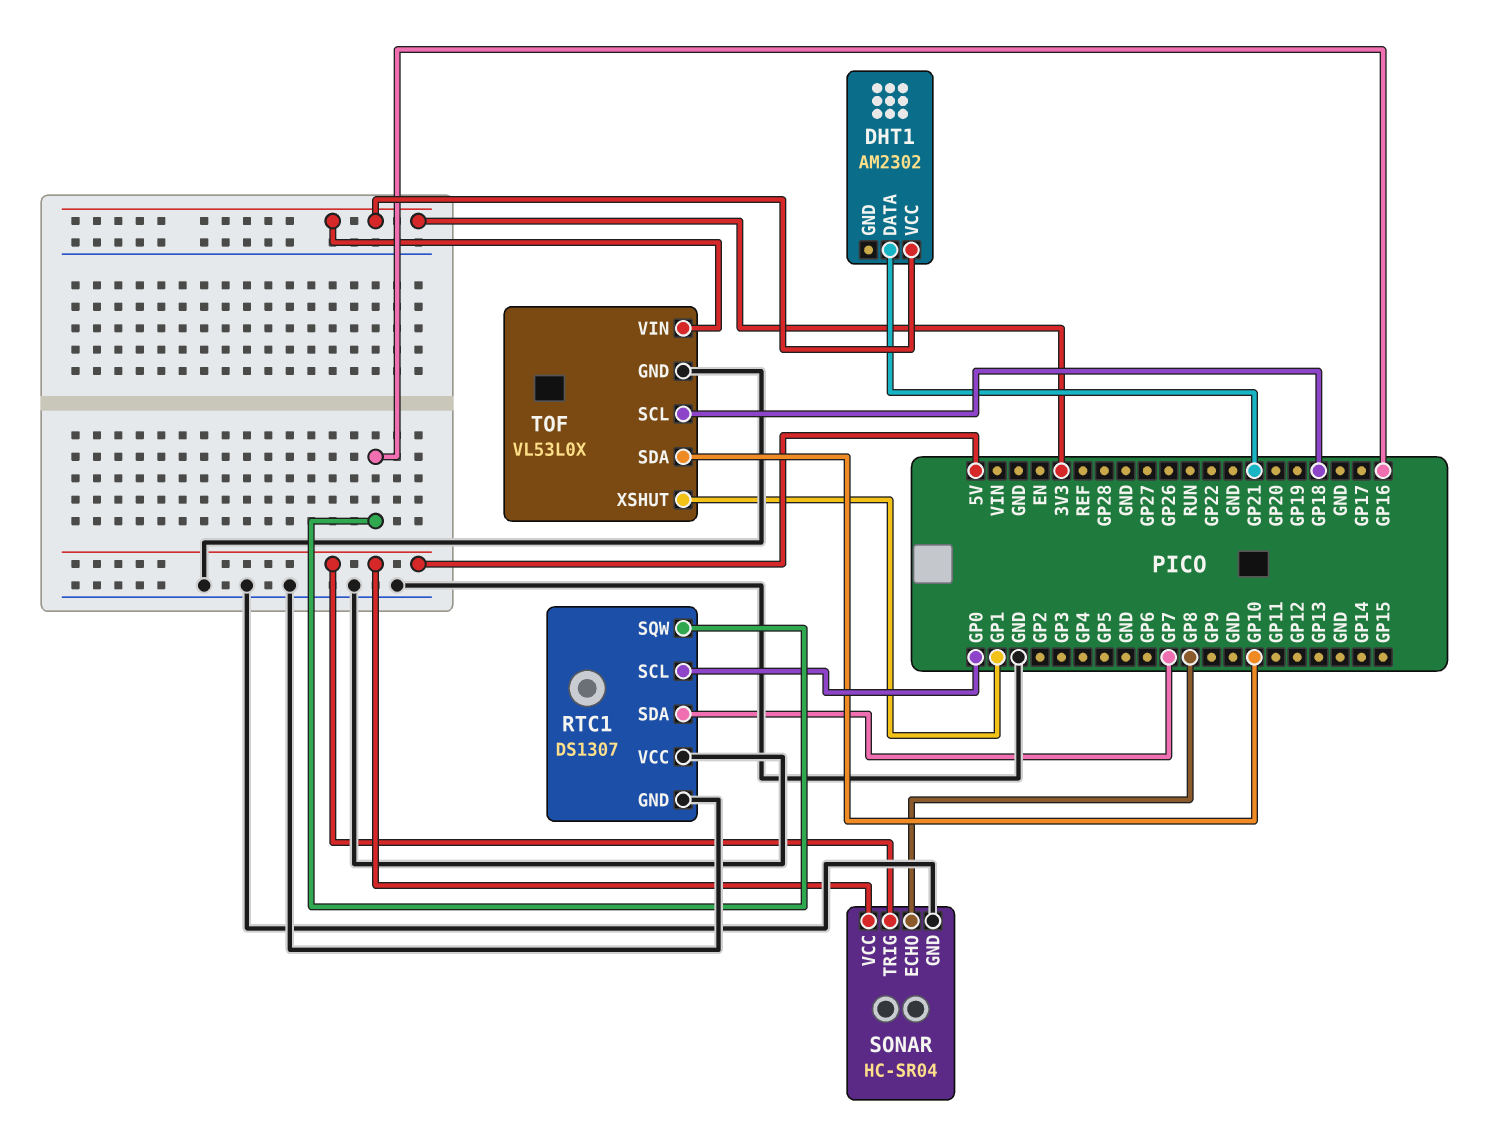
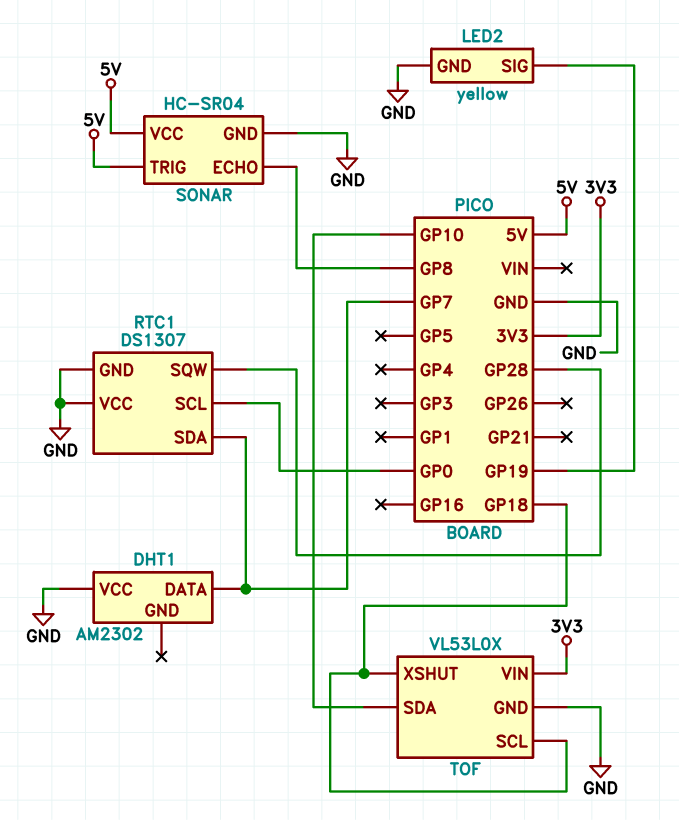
DHT1 pin DATA: GP21 -> GP7
DHT1 pin VCC: 3V3 -> GND
LED2: none -> yellow
LED2 pin GND: none -> GND
LED2 pin SIG: none -> GP19
RTC1 pin SQW: GP16 -> GP28
TOF pin XSHUT: GP1 -> GP18

